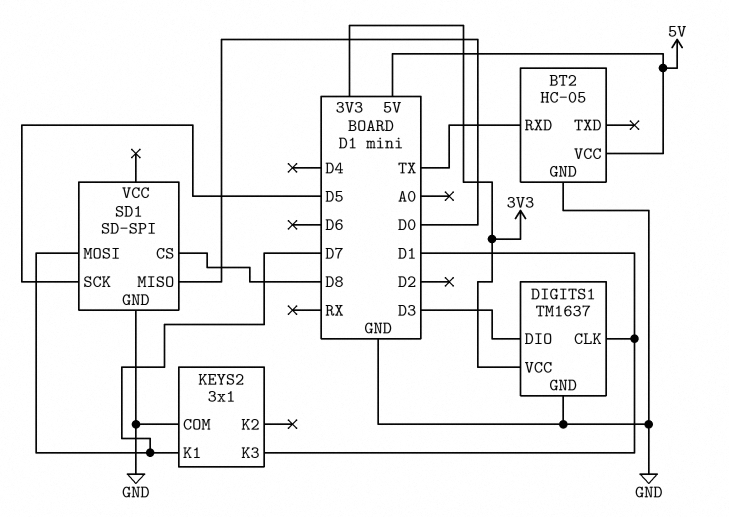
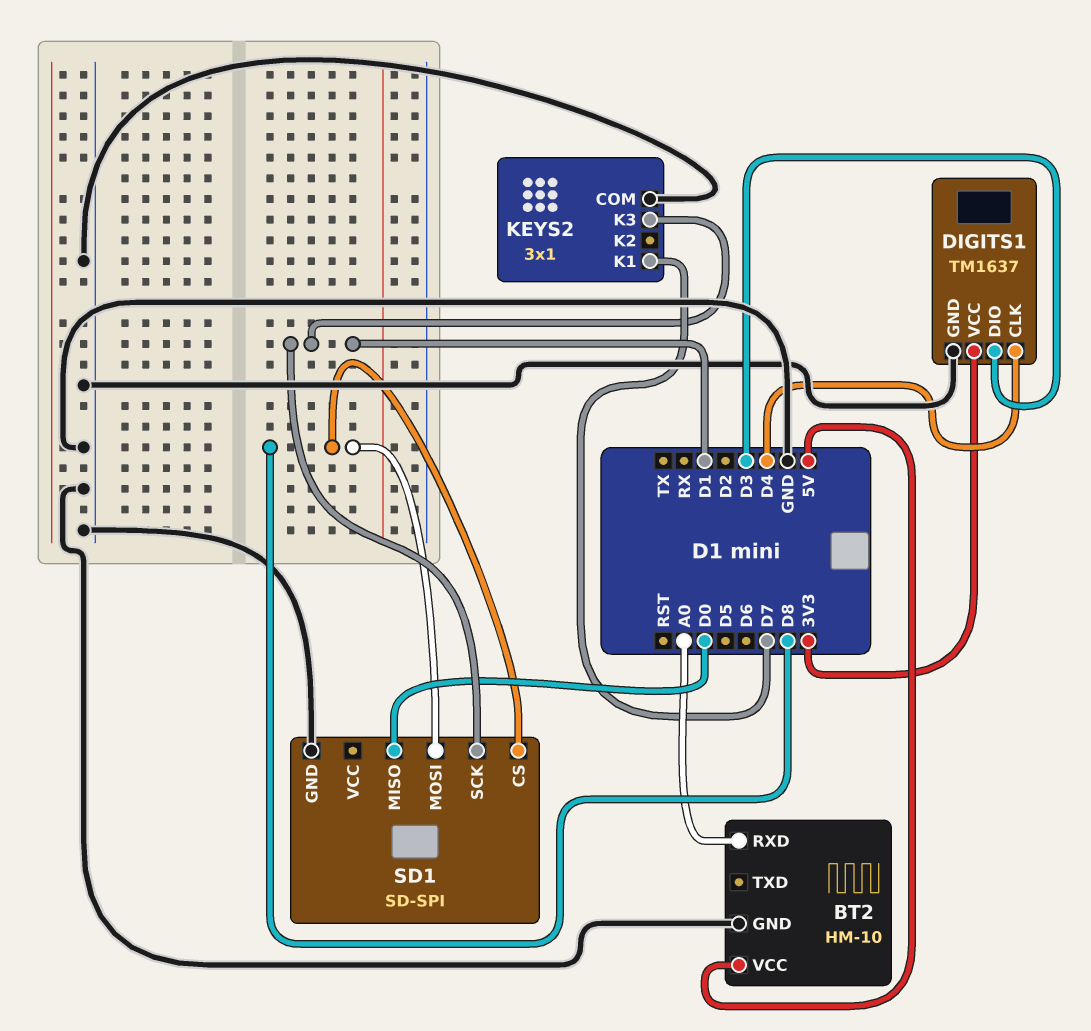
BT2: HC-05 -> HM-10
BT2 pin RXD: TX -> A0
DIGITS1 pin CLK: D1 -> D4
SD1 pin MOSI: D7 -> D8
SD1 pin SCK: D5 -> D1

